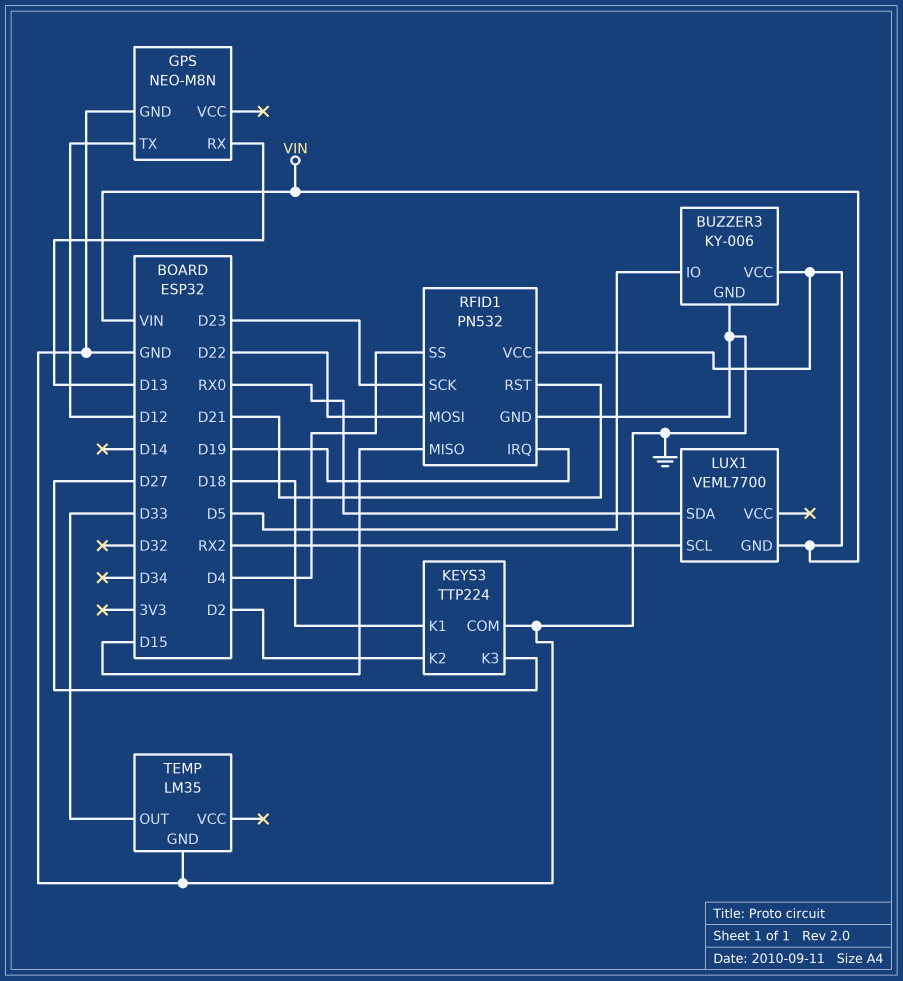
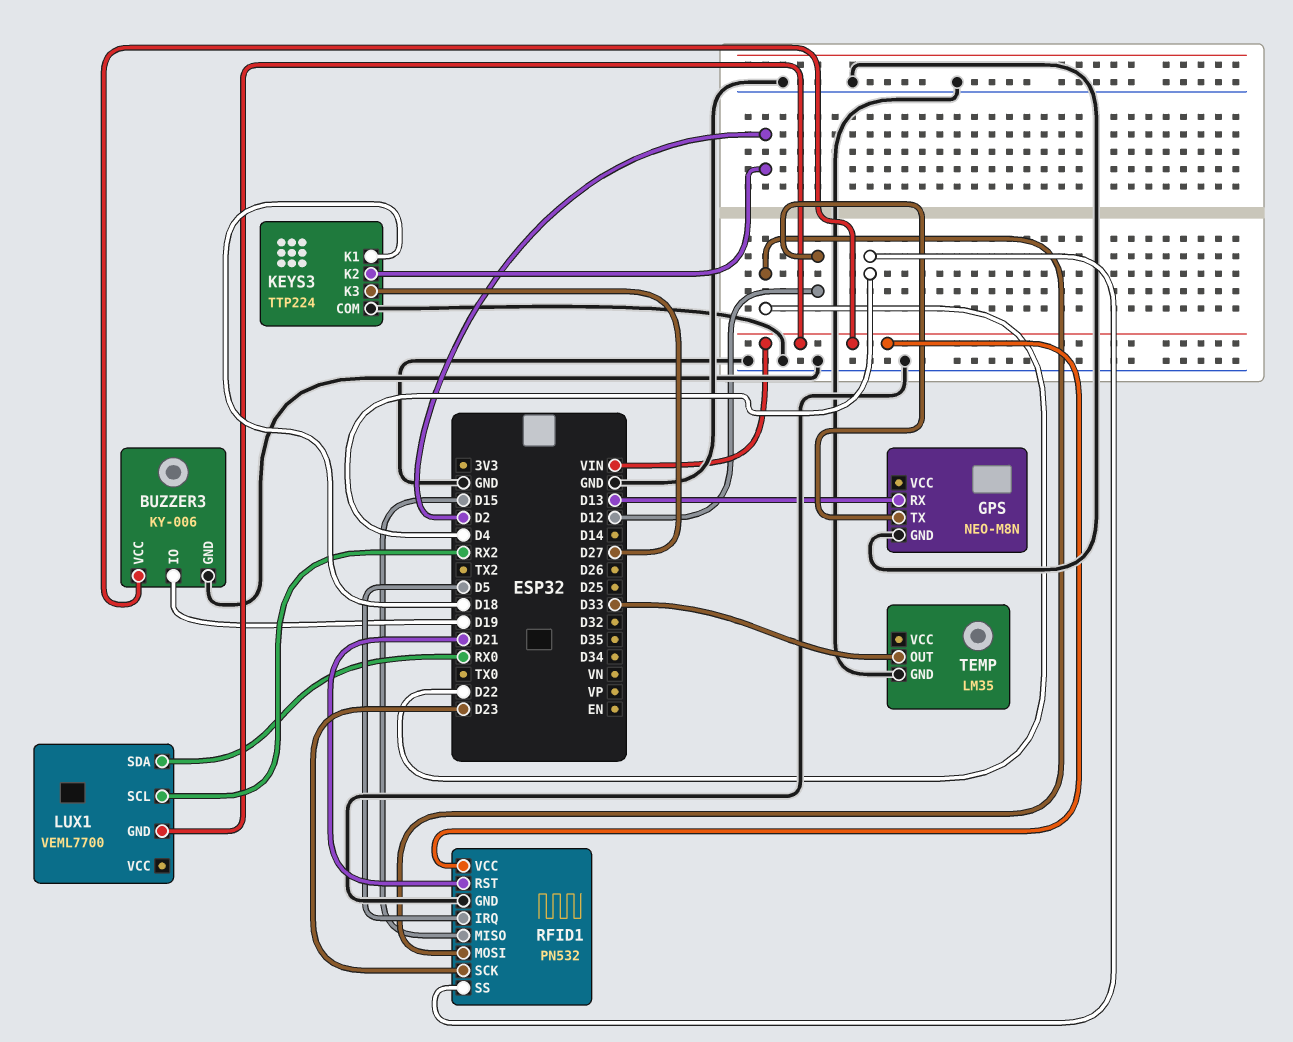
BUZZER3 pin IO: D5 -> D19
RFID1 pin IRQ: D19 -> D5

